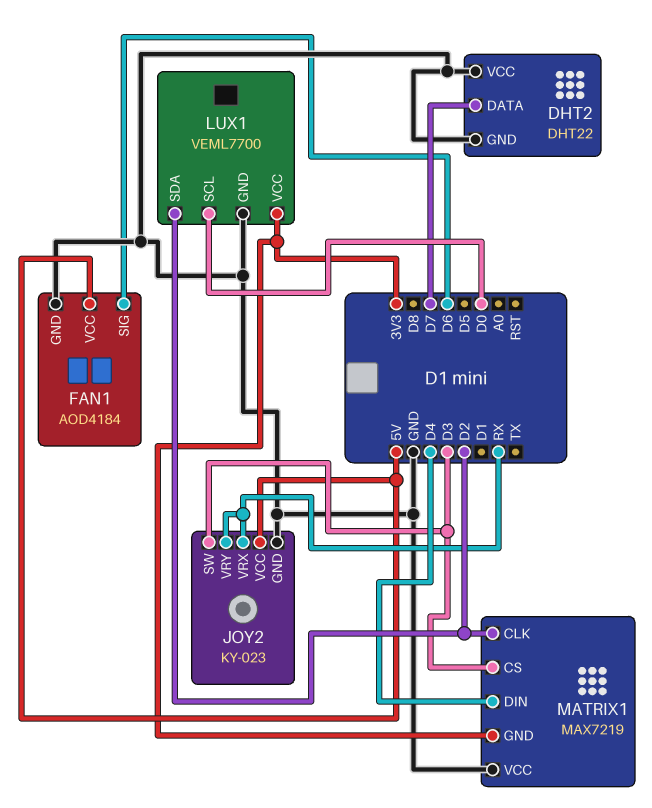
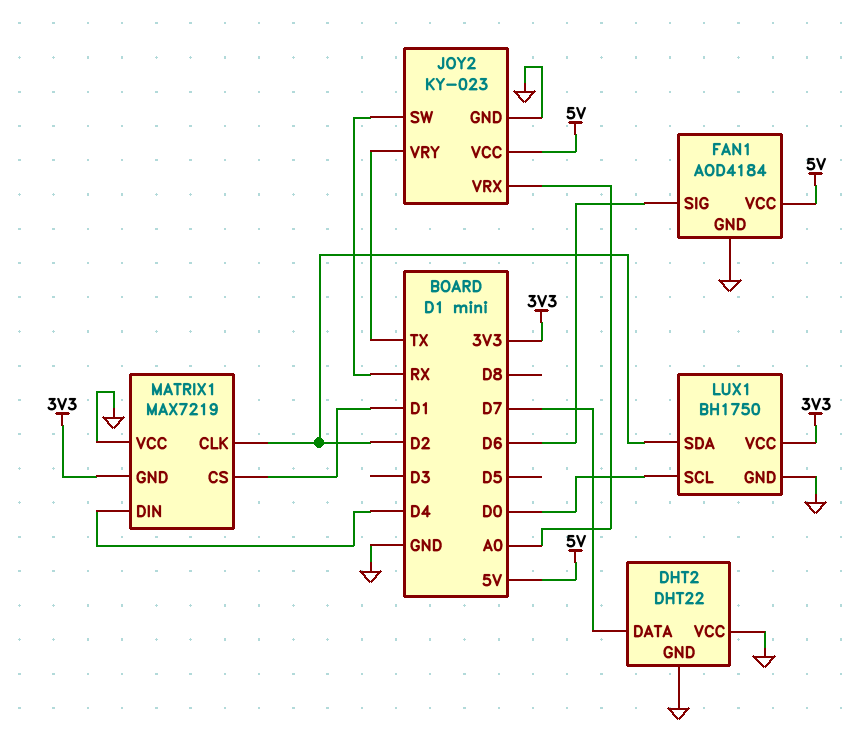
JOY2 pin SW: D3 -> RX
JOY2 pin VRX: RX -> A0
JOY2 pin VRY: RX -> TX
LUX1: VEML7700 -> BH1750
MATRIX1 pin CS: D3 -> D1

